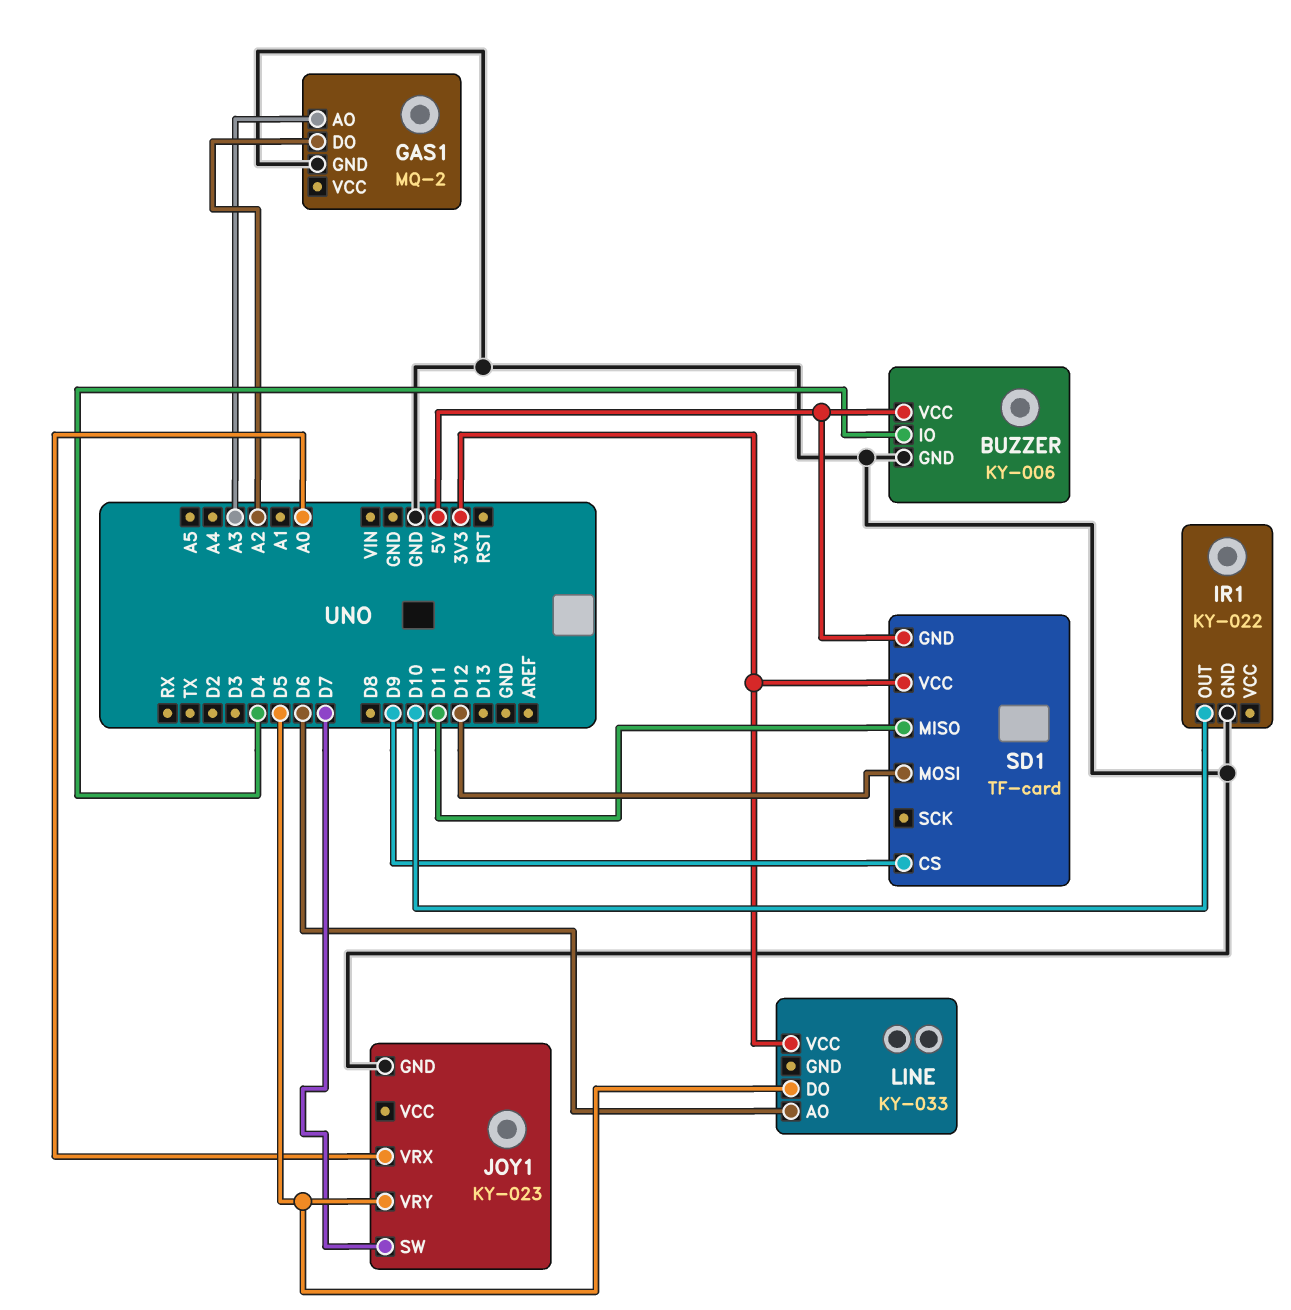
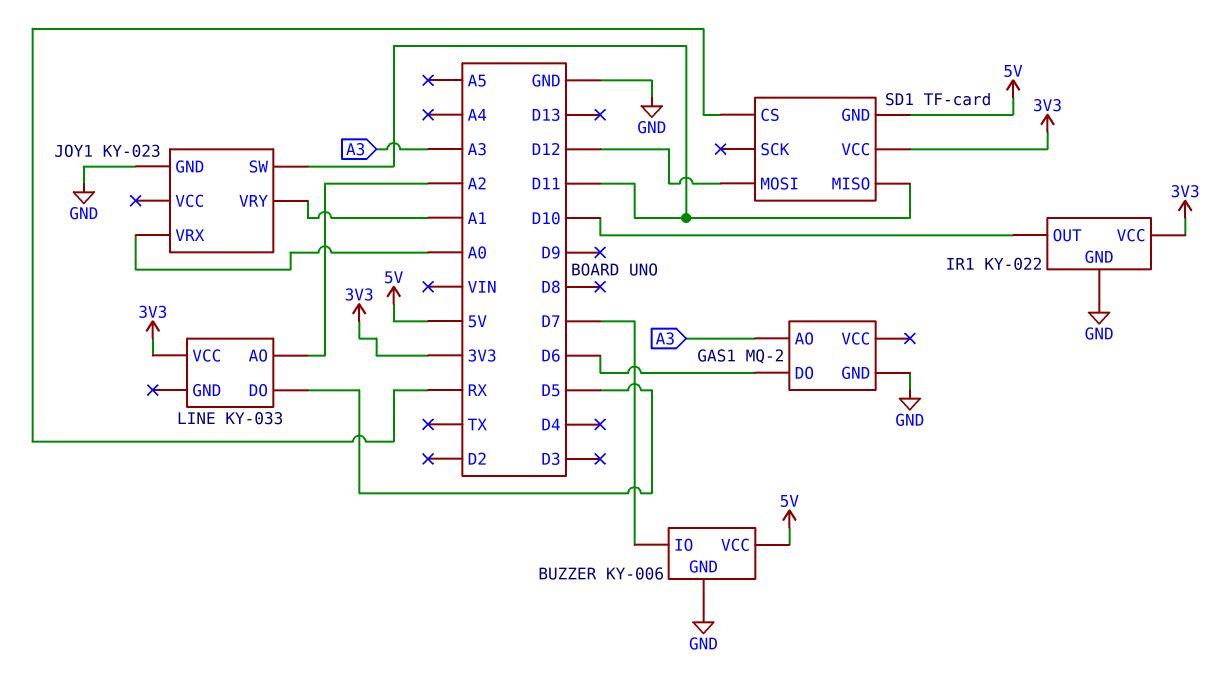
BUZZER pin IO: D4 -> D7
GAS1 pin DO: A2 -> D6
IR1 pin VCC: none -> 3V3
JOY1 pin SW: D7 -> D11
JOY1 pin VRY: D5 -> A1
LINE pin AO: D6 -> A2
SD1 pin CS: D9 -> RX

